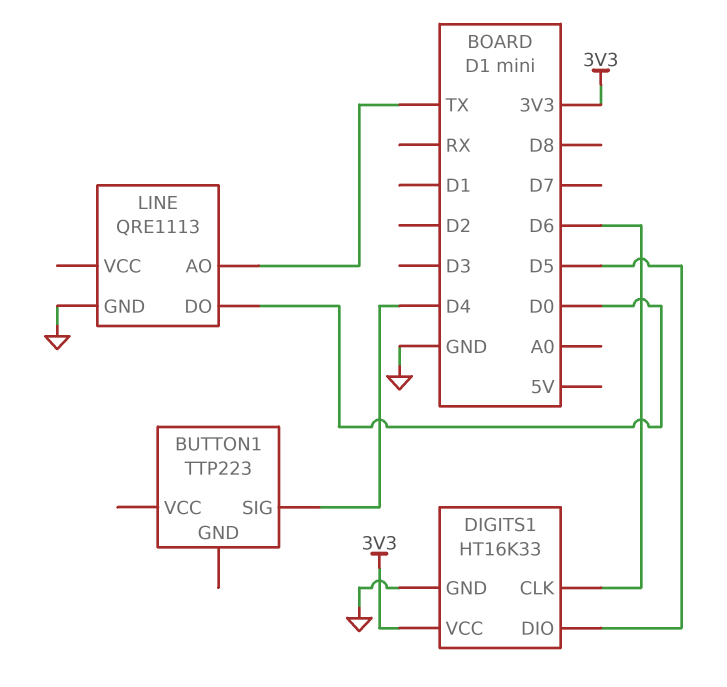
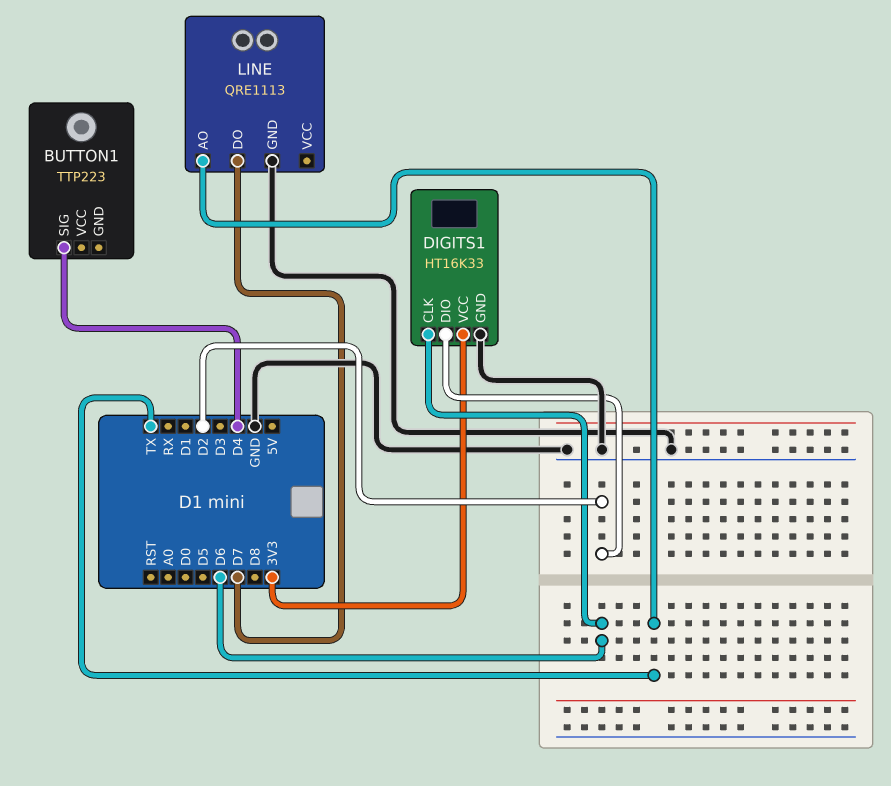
DIGITS1 pin DIO: D5 -> D2
LINE pin DO: D0 -> D7

